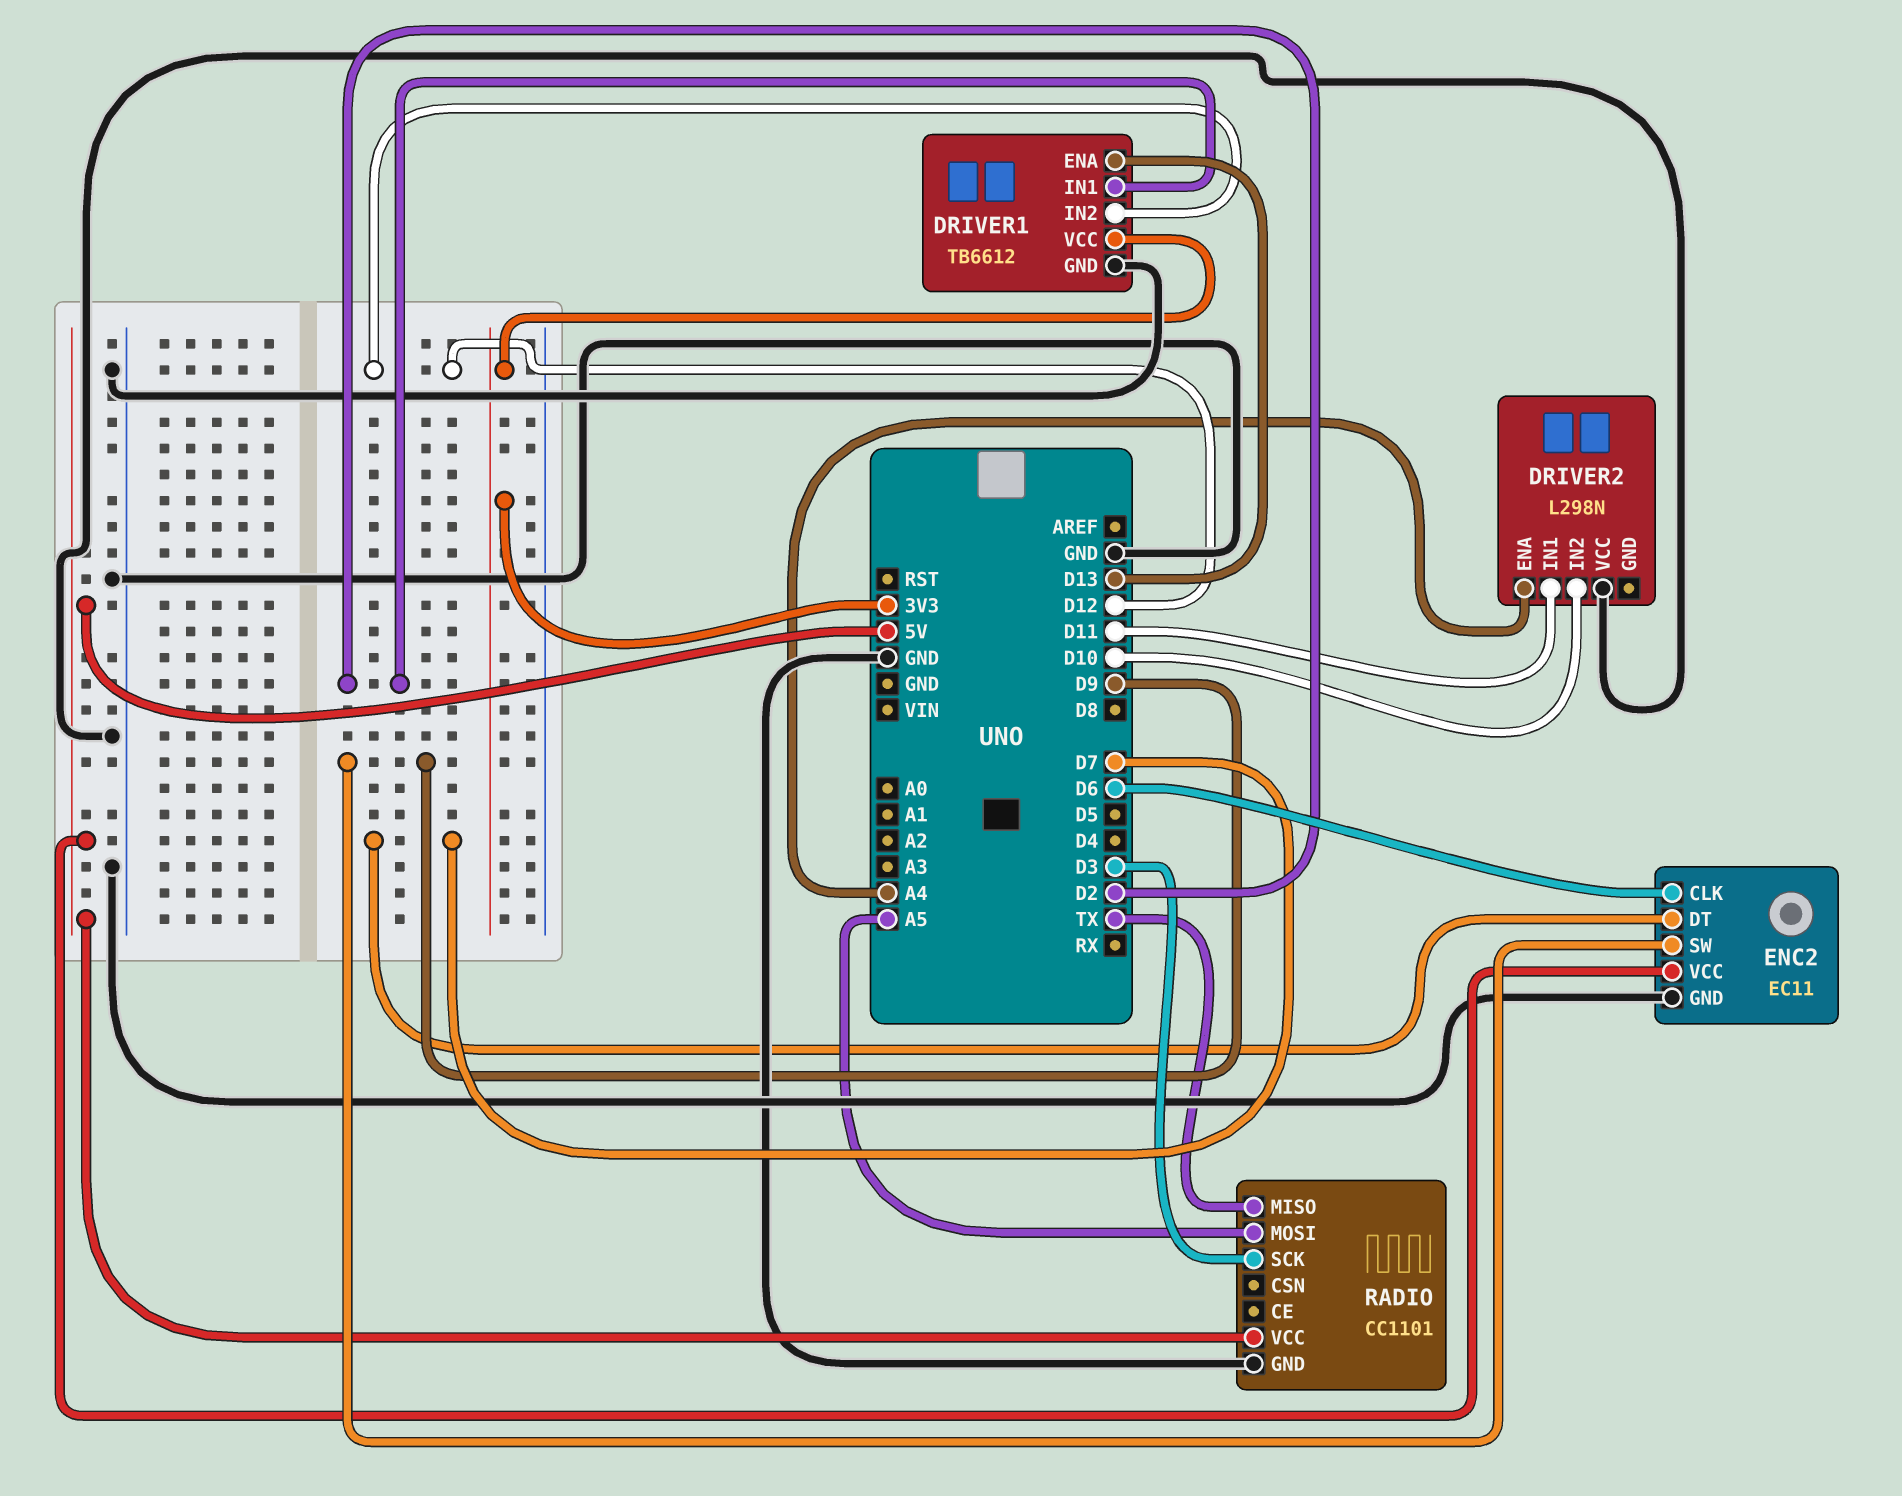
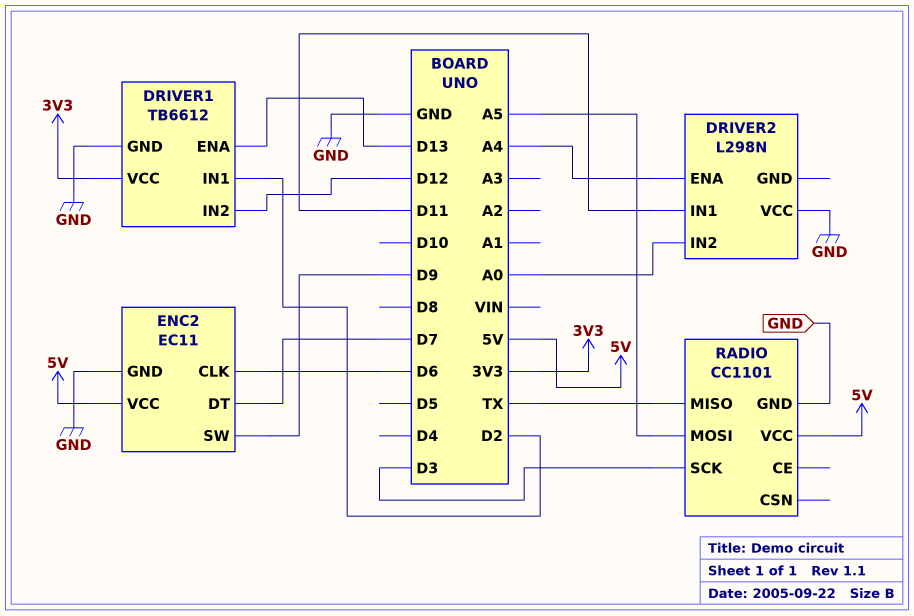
DRIVER2 pin IN2: D10 -> A0

